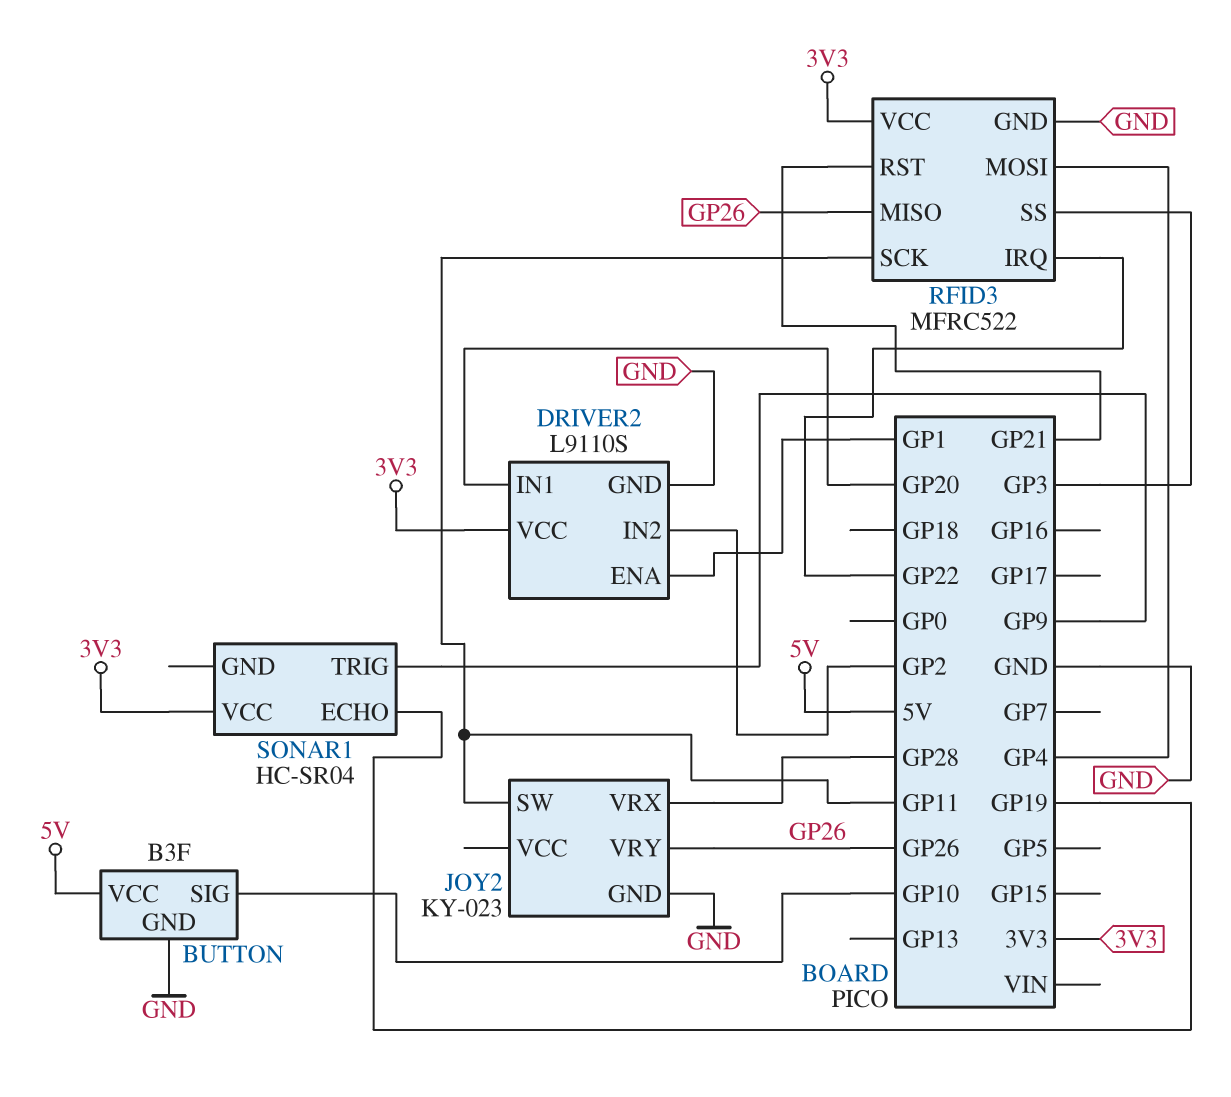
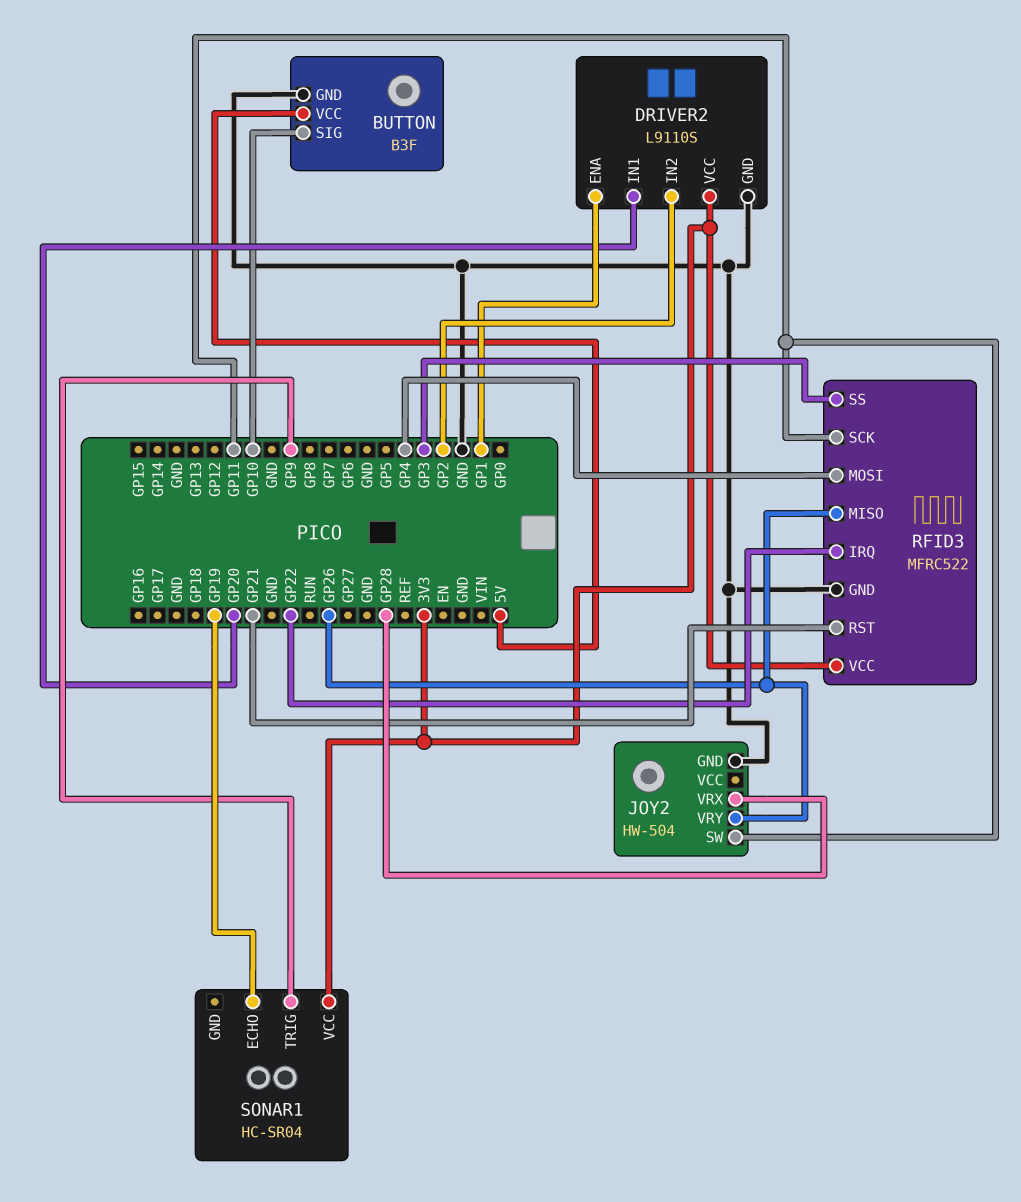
JOY2: KY-023 -> HW-504

